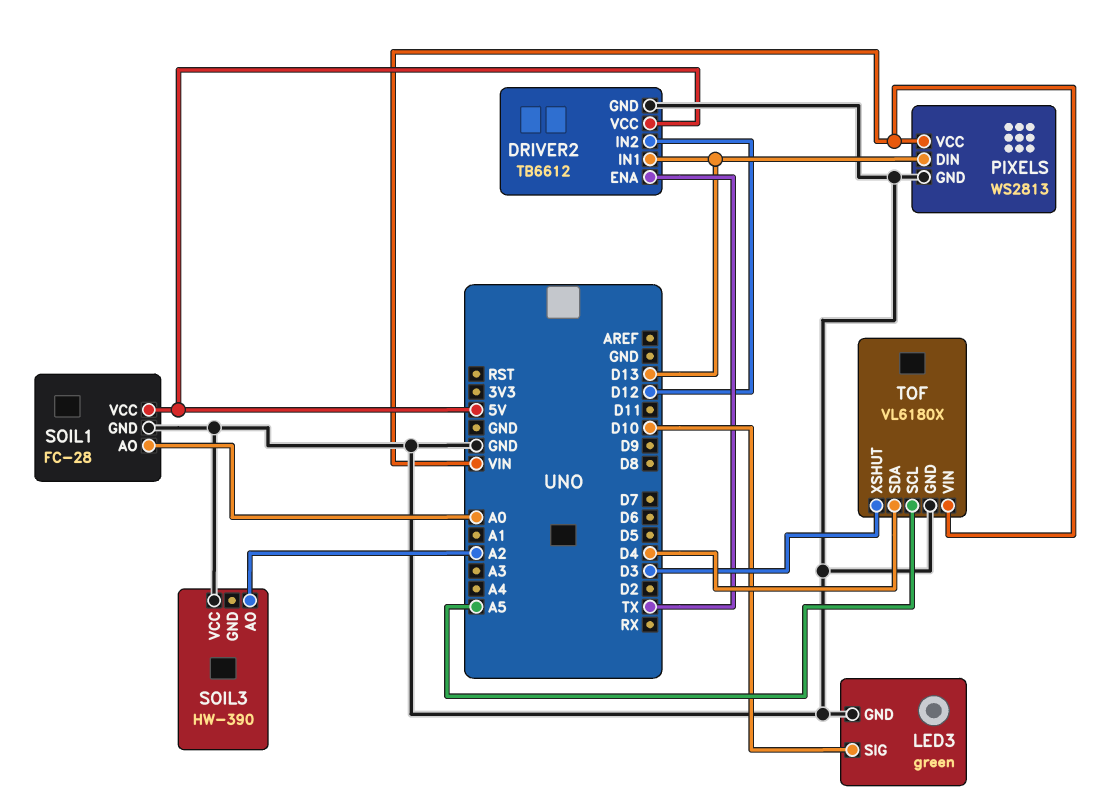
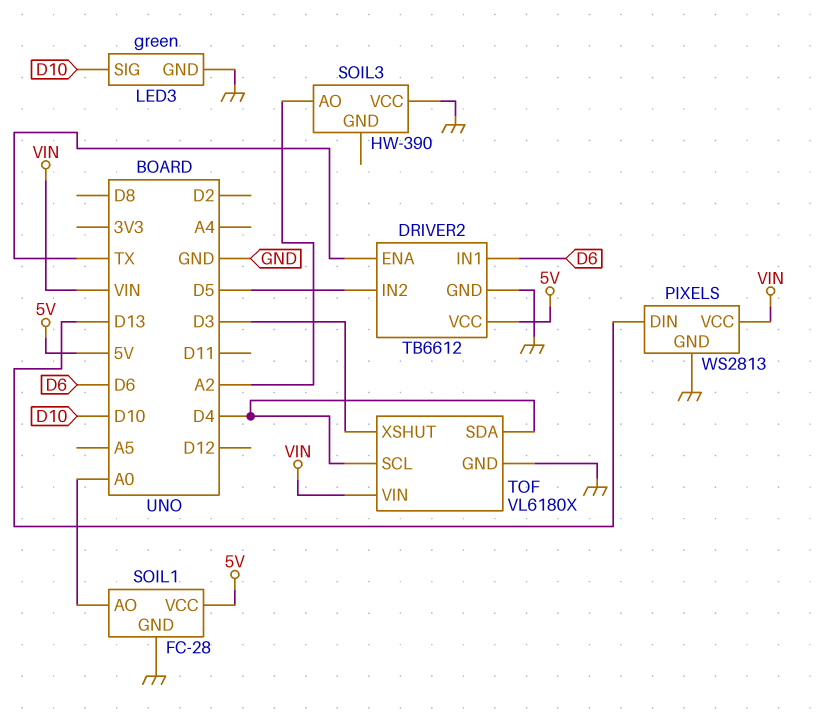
DRIVER2 pin IN1: D13 -> D6
DRIVER2 pin IN2: D12 -> D5
TOF pin SCL: A5 -> D4

